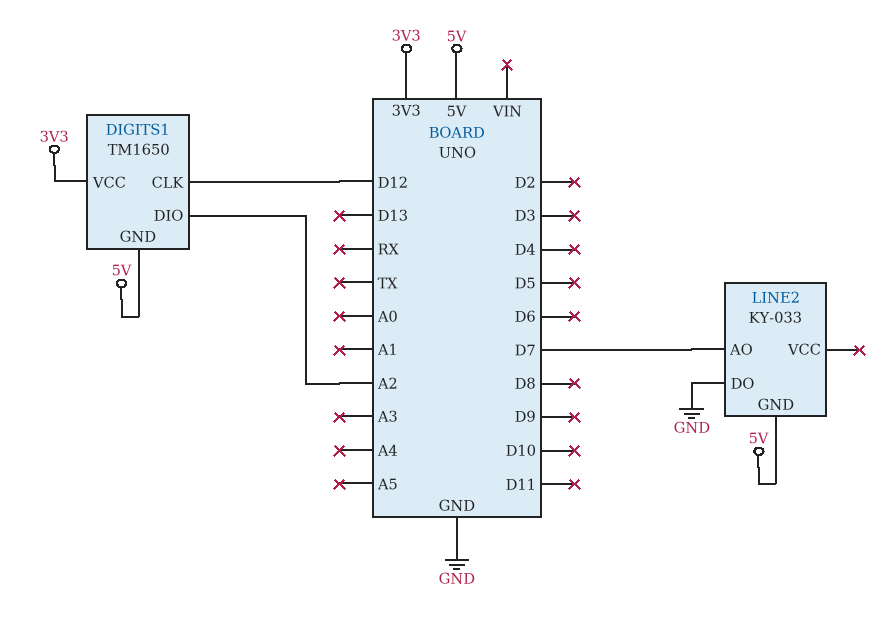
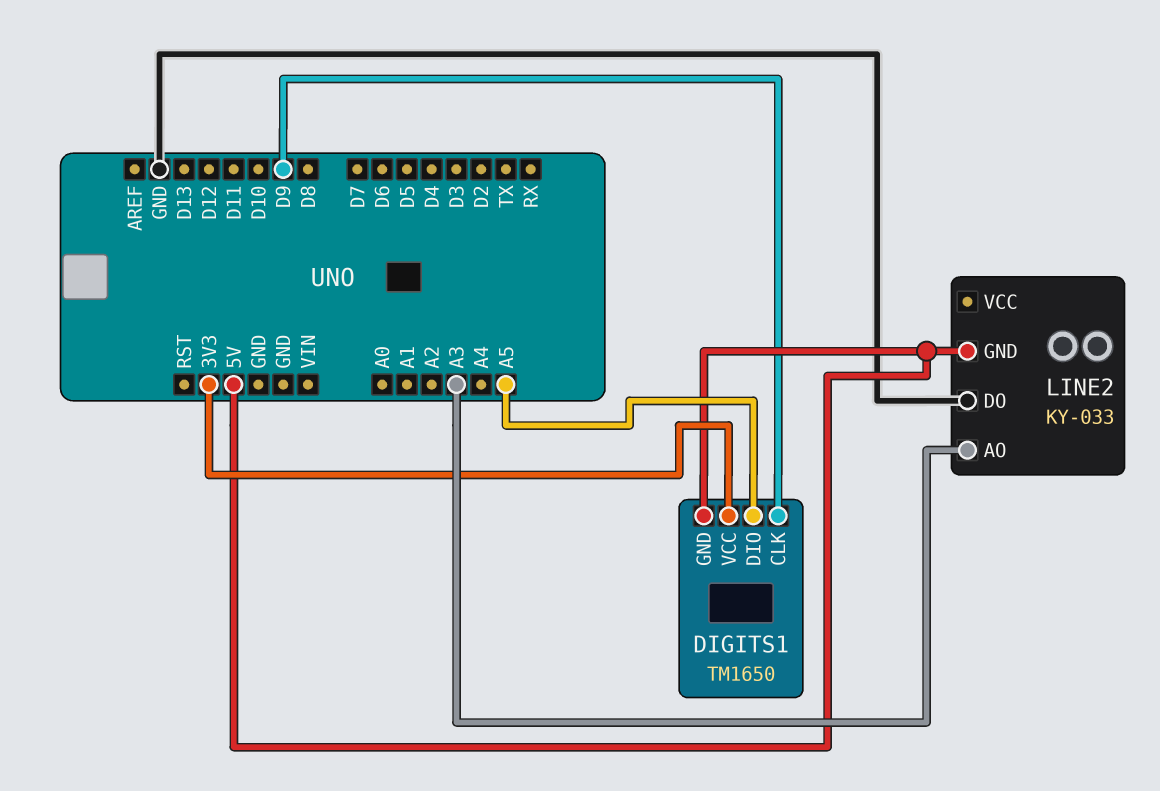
DIGITS1 pin CLK: D12 -> D9
DIGITS1 pin DIO: A2 -> A5
LINE2 pin AO: D7 -> A3

